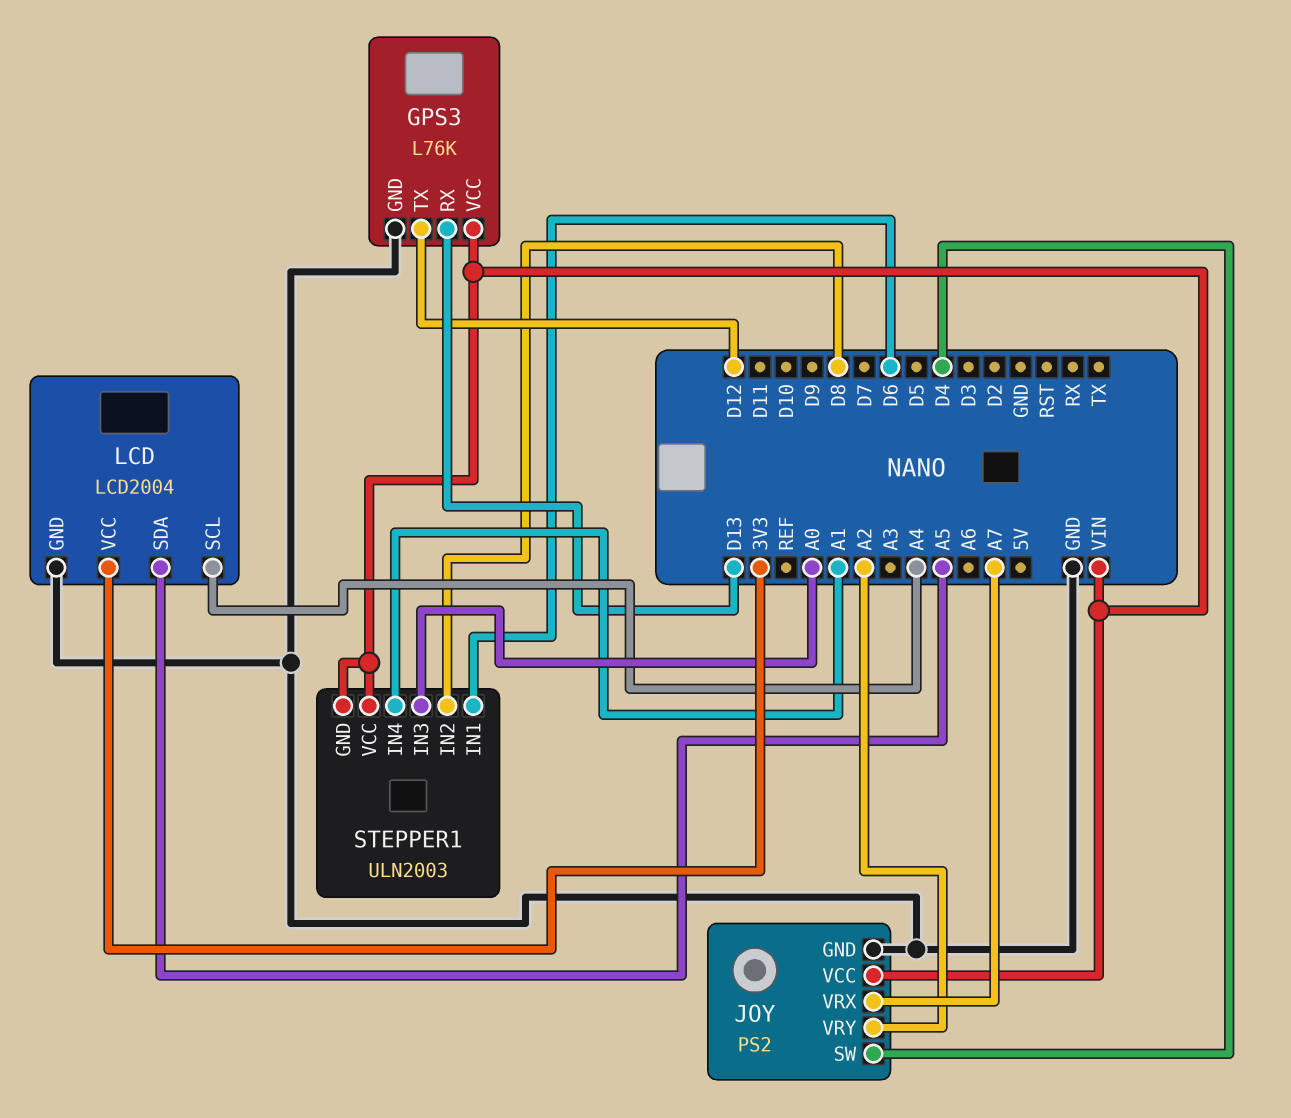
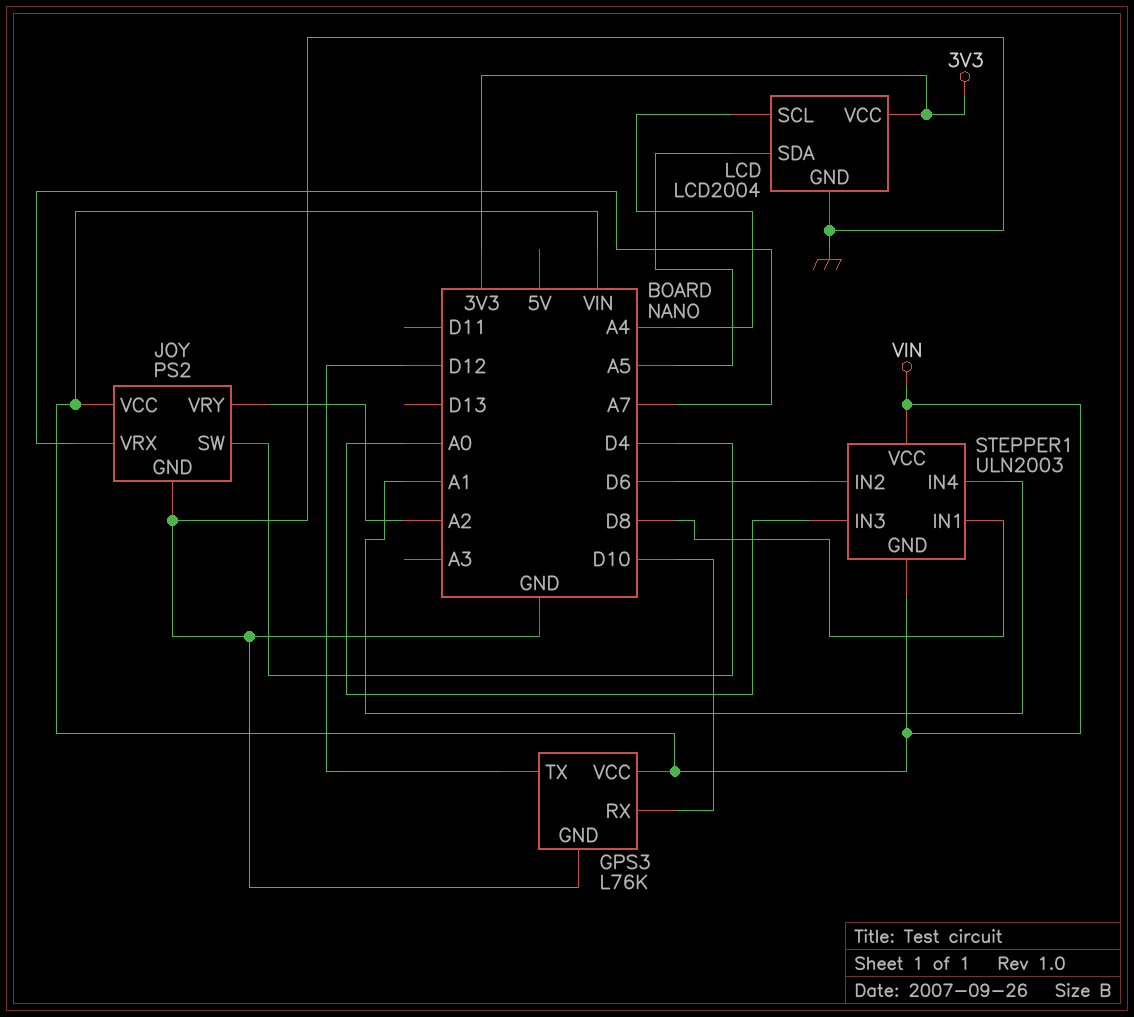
GPS3 pin RX: D13 -> D10
STEPPER1 pin IN1: D6 -> D8
STEPPER1 pin IN2: D8 -> D6

